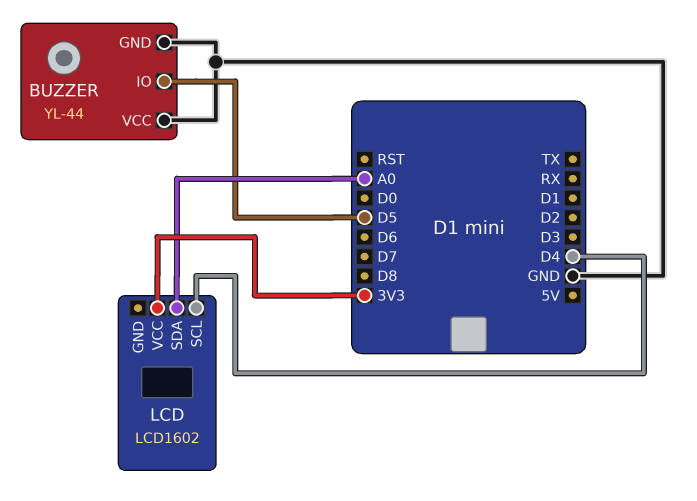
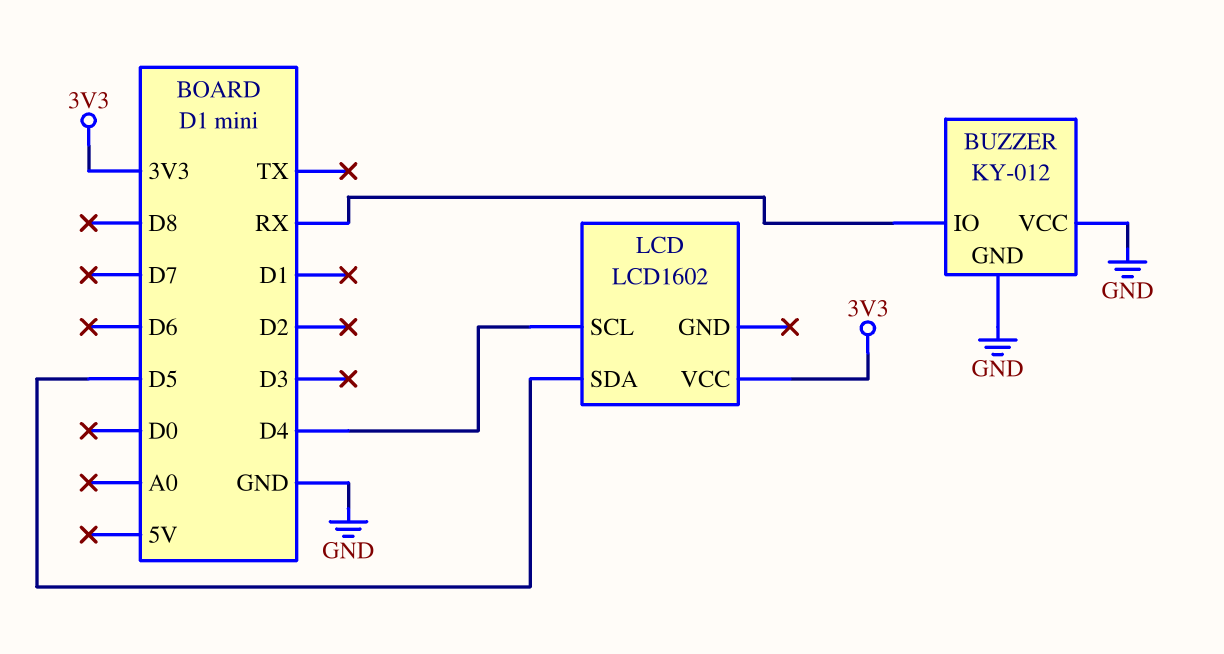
BUZZER: YL-44 -> KY-012
BUZZER pin IO: D5 -> RX
LCD pin SDA: A0 -> D5

